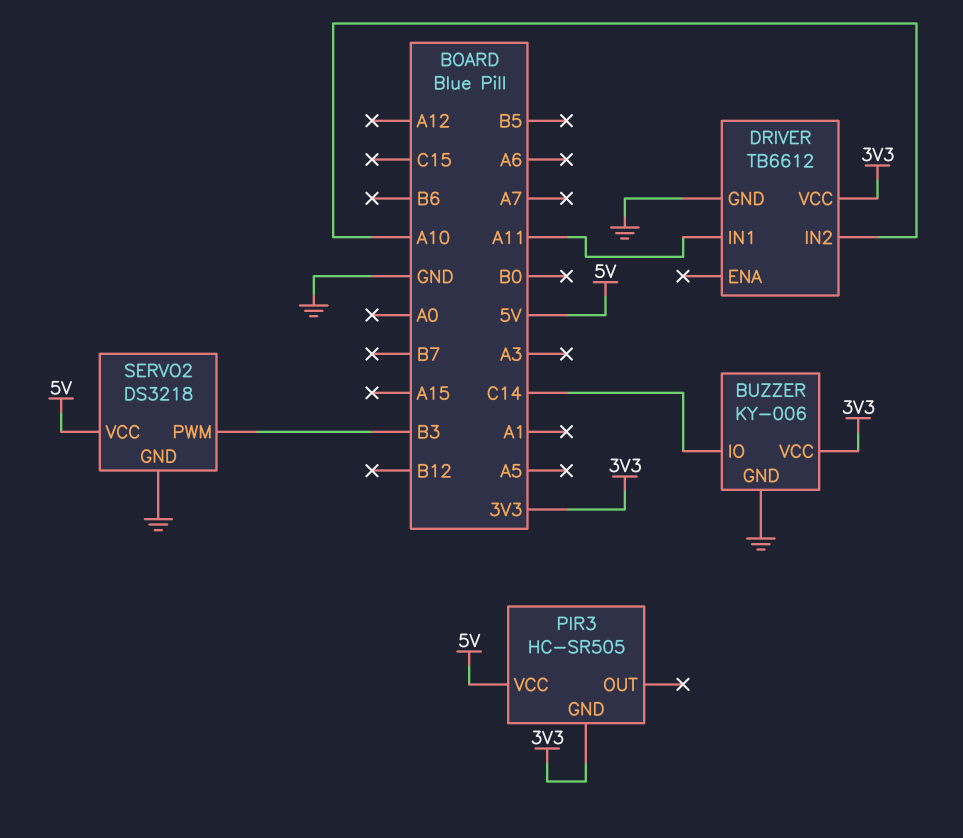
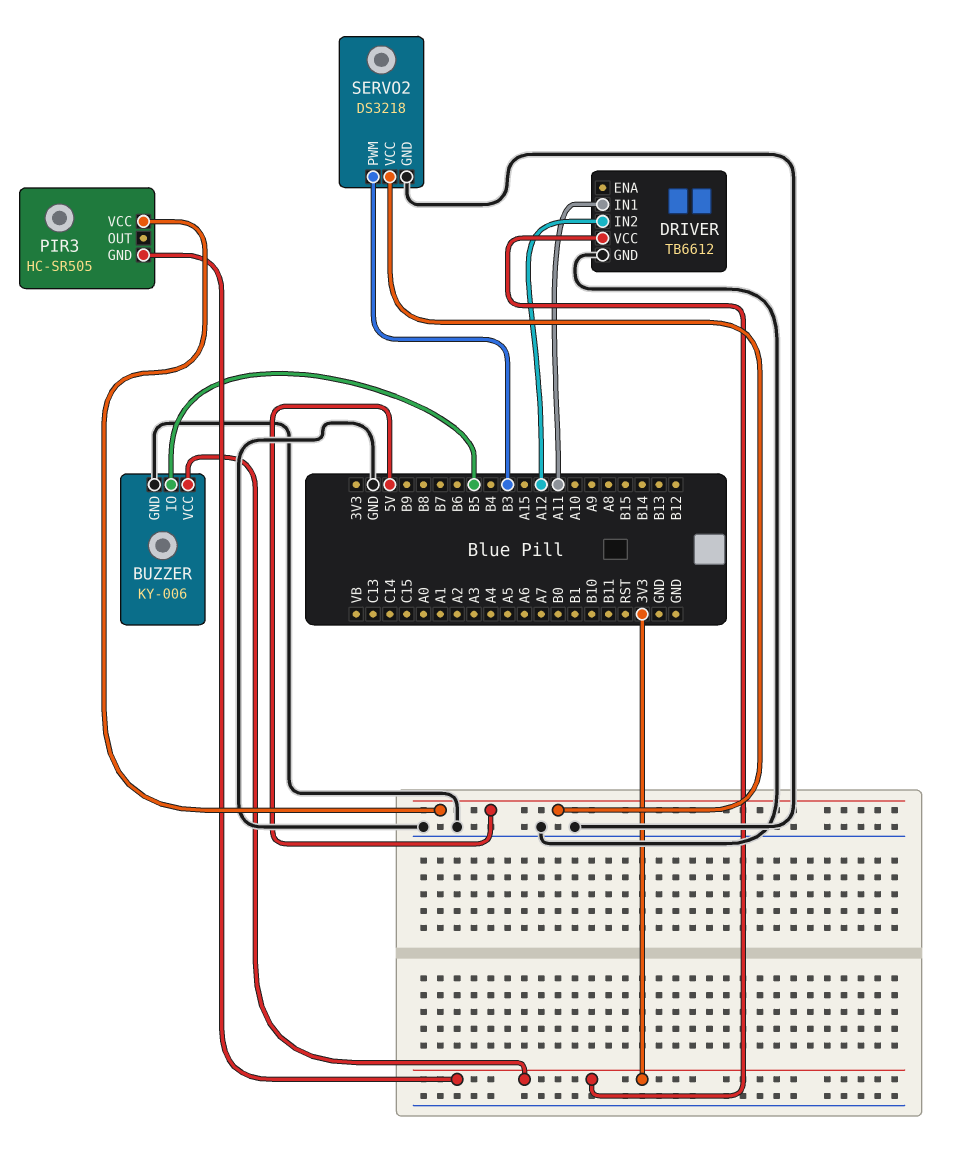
BUZZER pin IO: C14 -> B5
DRIVER pin IN2: A10 -> A12

